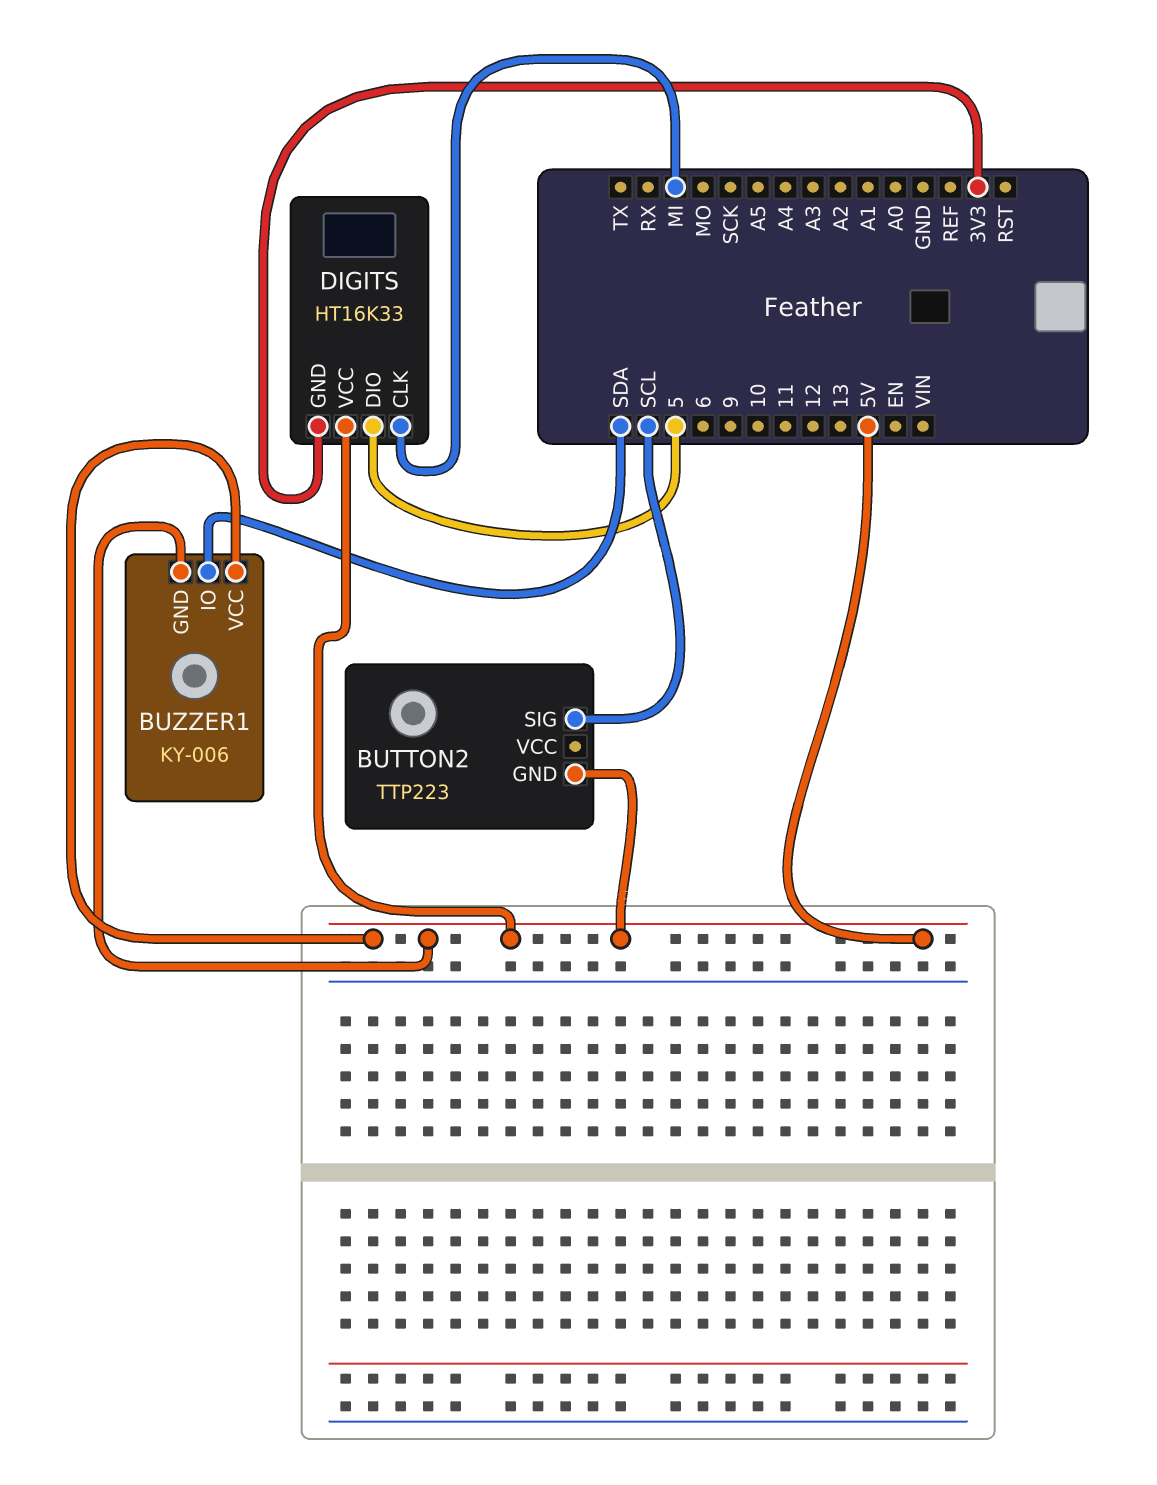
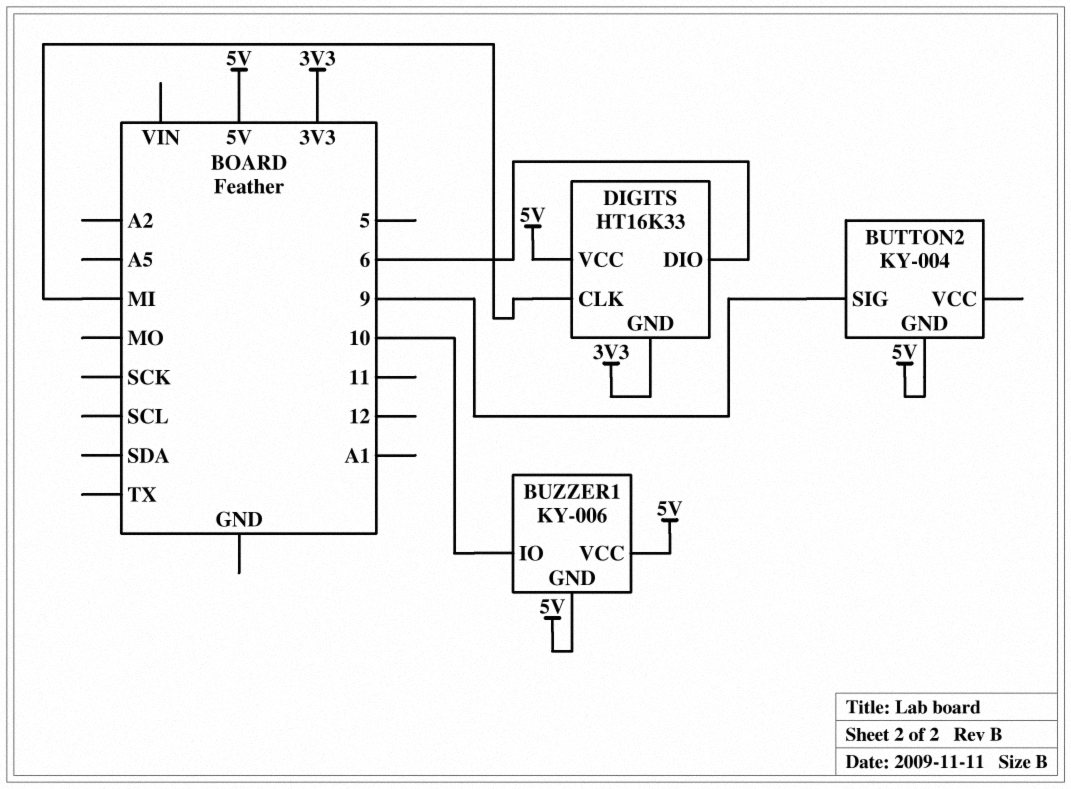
BUTTON2: TTP223 -> KY-004
BUTTON2 pin SIG: SCL -> 9
BUZZER1 pin IO: SDA -> 10
DIGITS pin DIO: 5 -> 6

